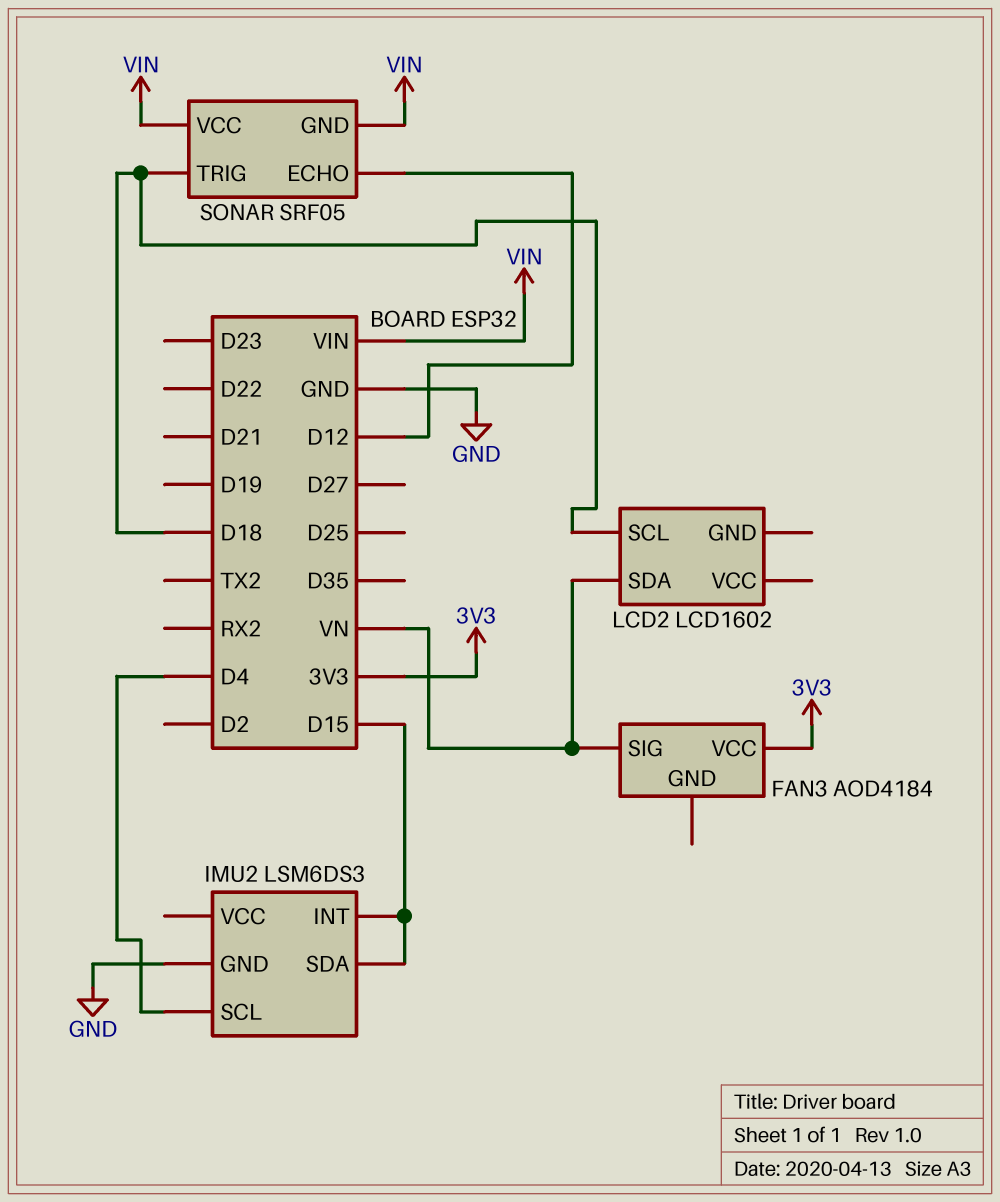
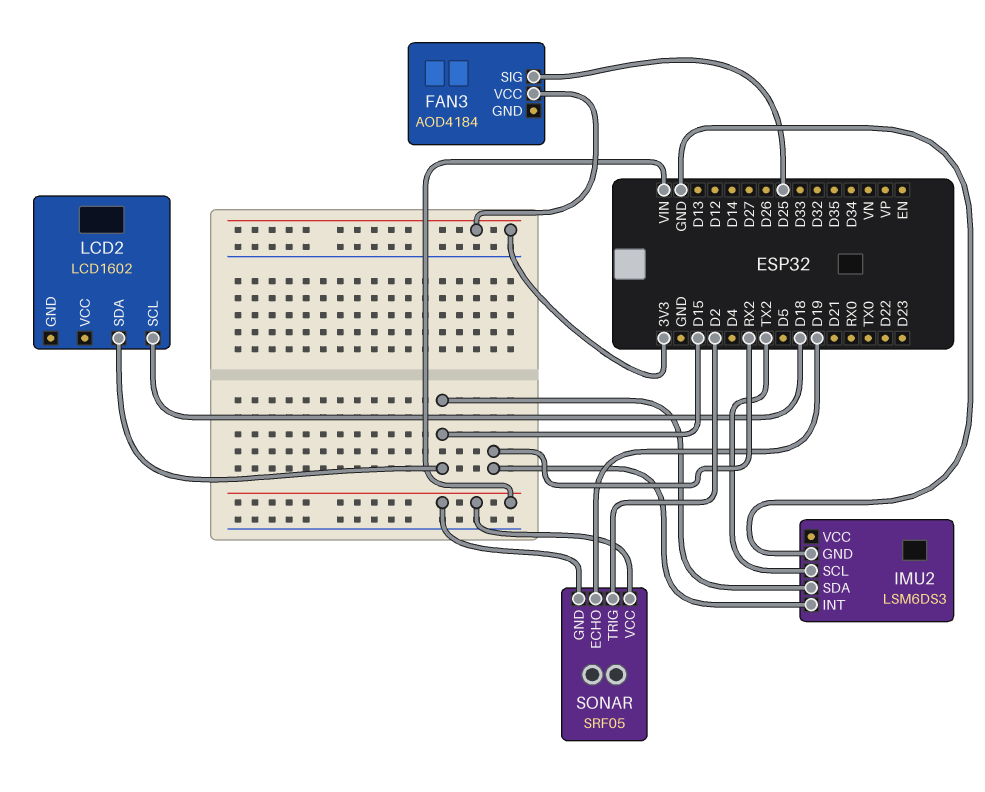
FAN3 pin SIG: VN -> D25
IMU2 pin INT: D15 -> RX2
IMU2 pin SCL: D4 -> TX2
LCD2 pin SDA: VN -> D15
SONAR pin ECHO: D12 -> D19
SONAR pin TRIG: D18 -> D2

